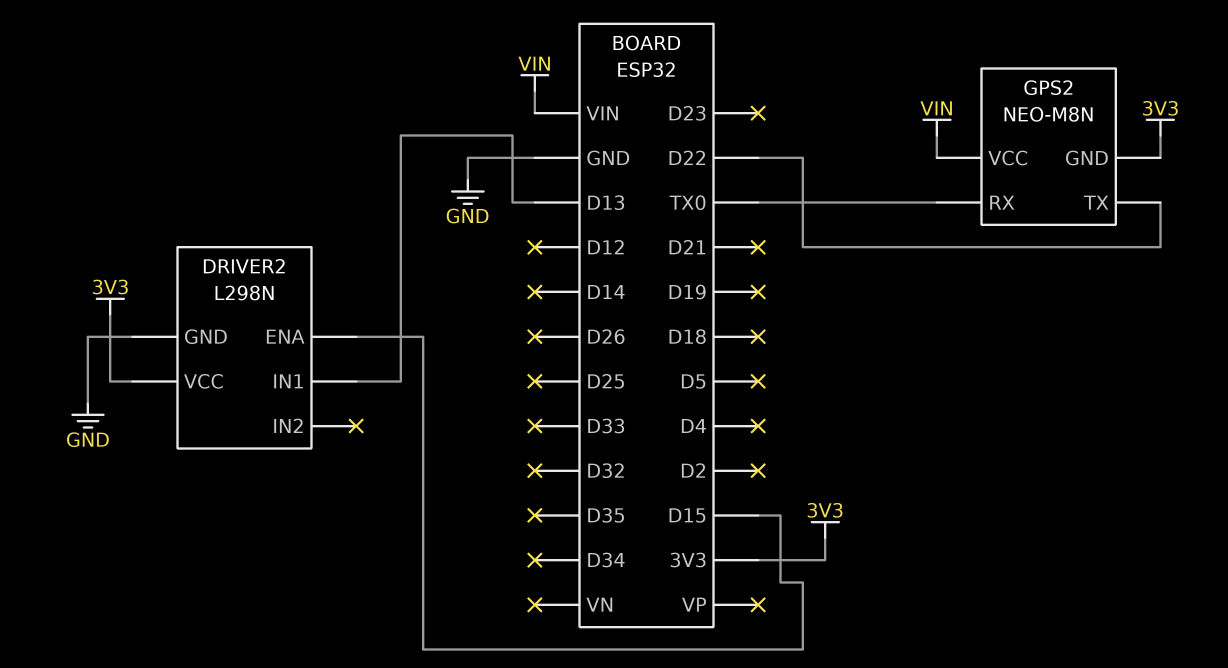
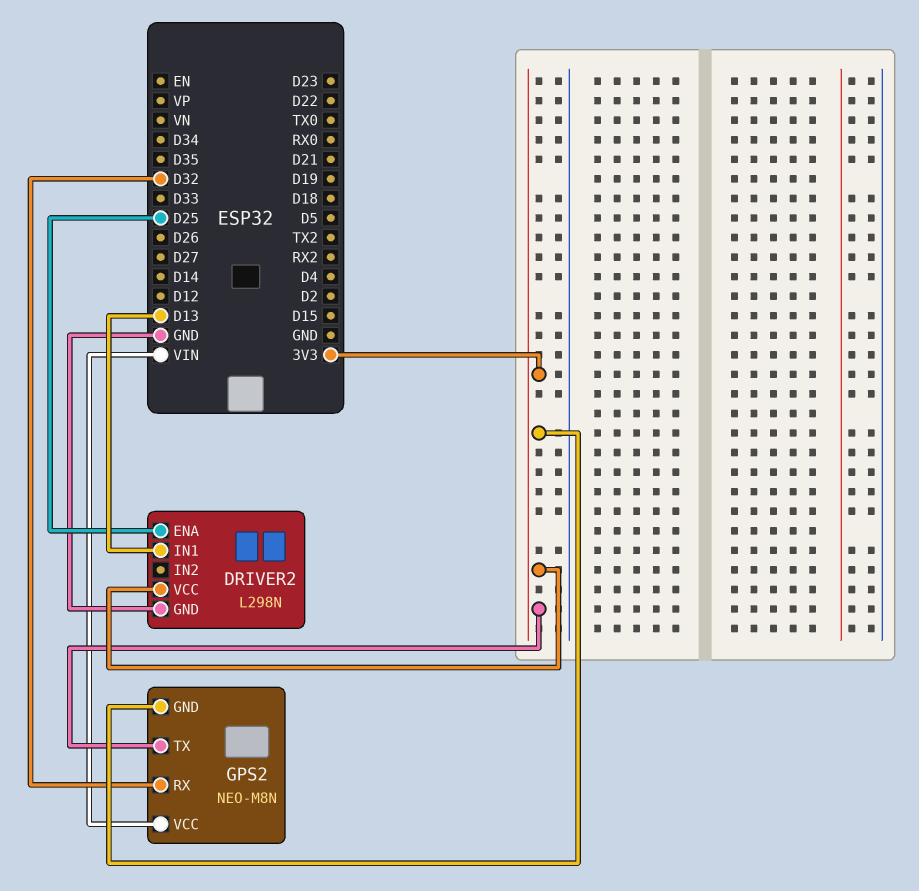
DRIVER2 pin ENA: D15 -> D25
GPS2 pin RX: TX0 -> D32
GPS2 pin TX: D22 -> 3V3

